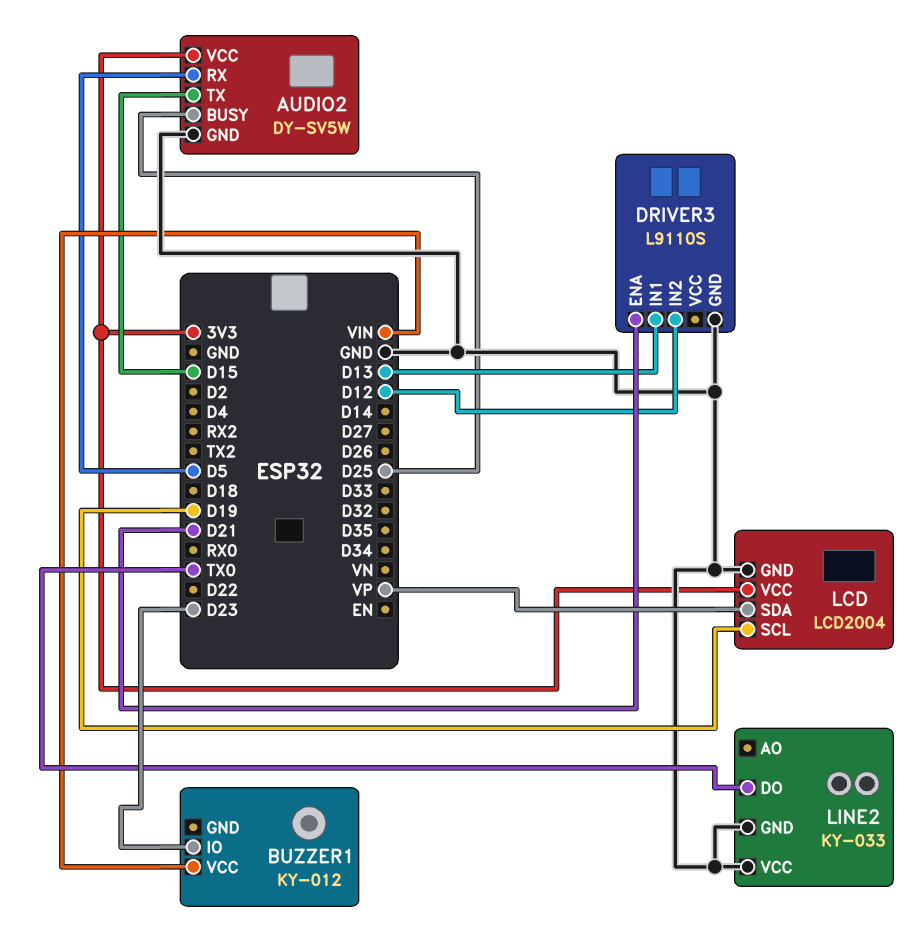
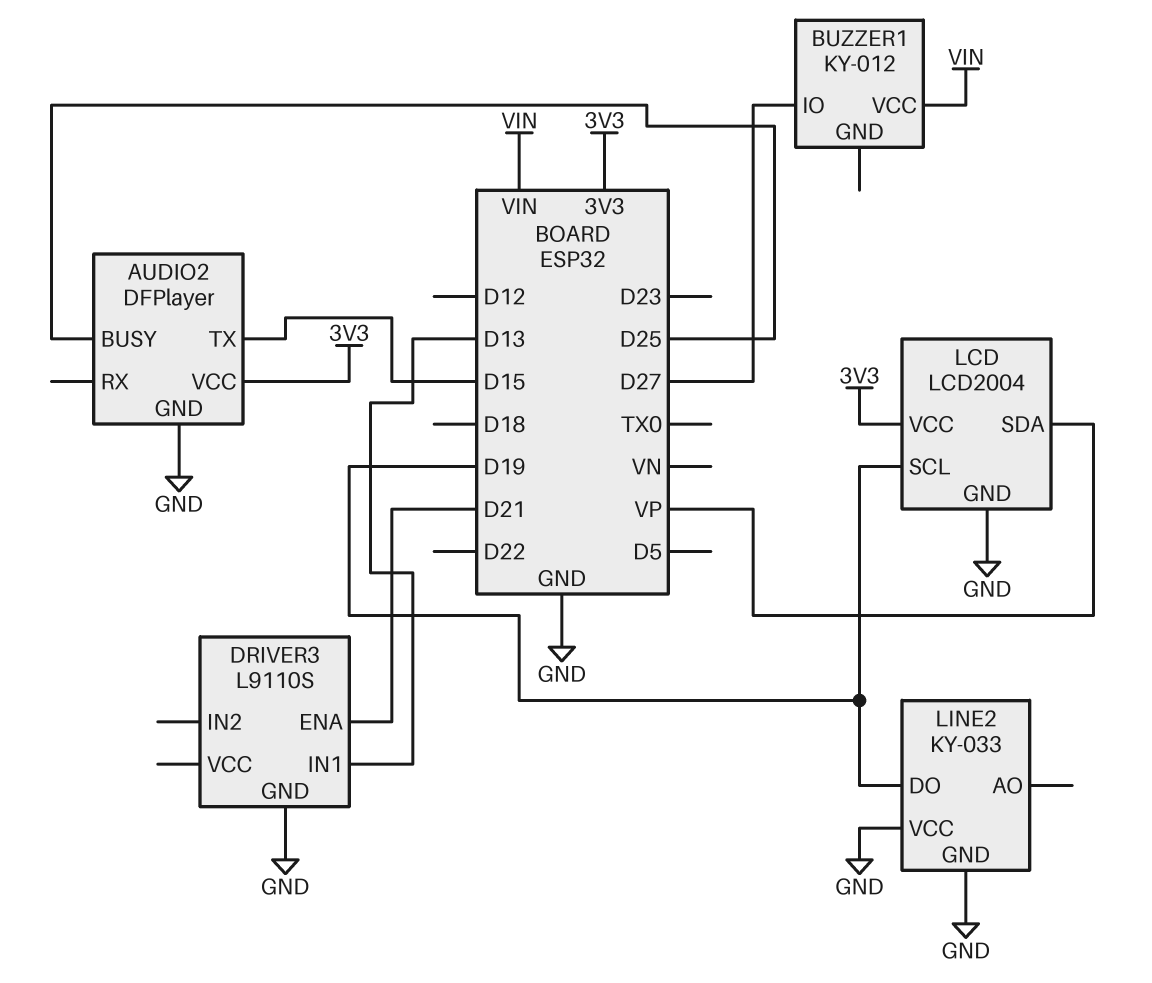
AUDIO2: DY-SV5W -> DFPlayer
AUDIO2 pin RX: D5 -> none
BUZZER1 pin IO: D23 -> D27
DRIVER3 pin IN2: D12 -> none
LINE2 pin DO: TX0 -> D19

